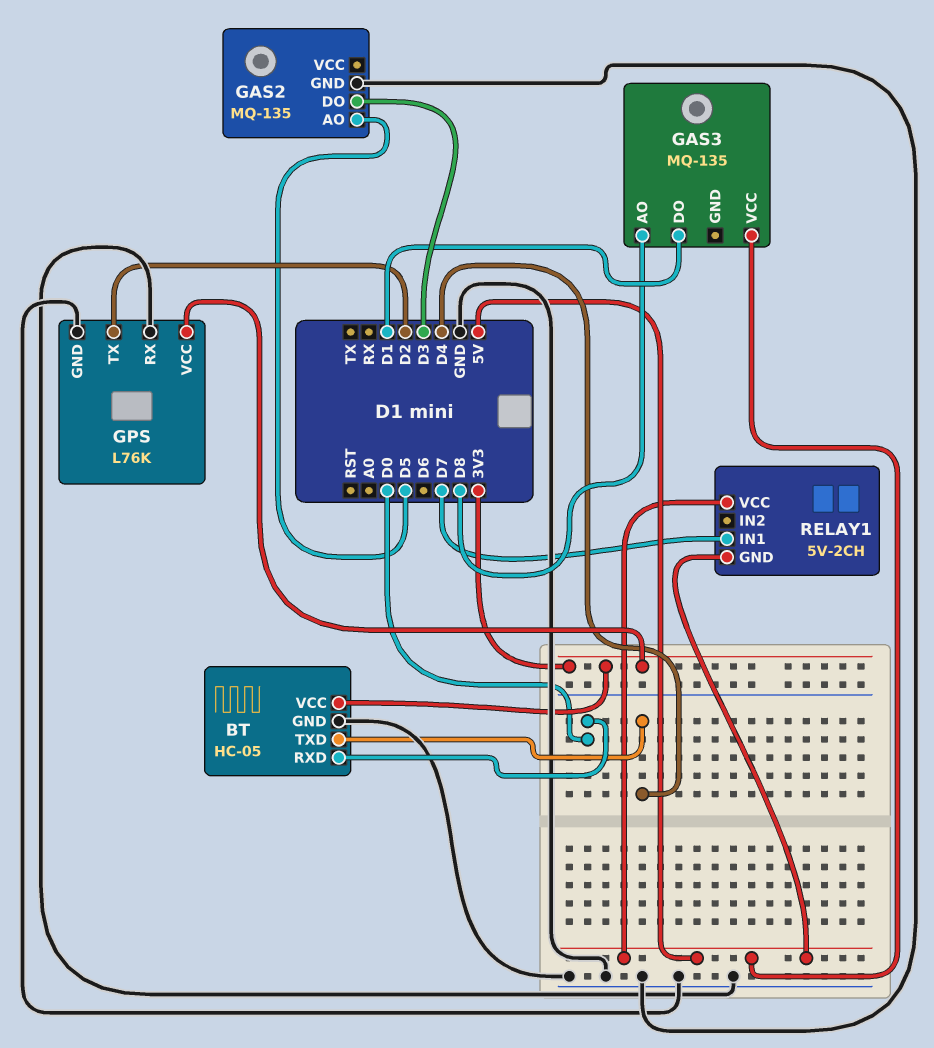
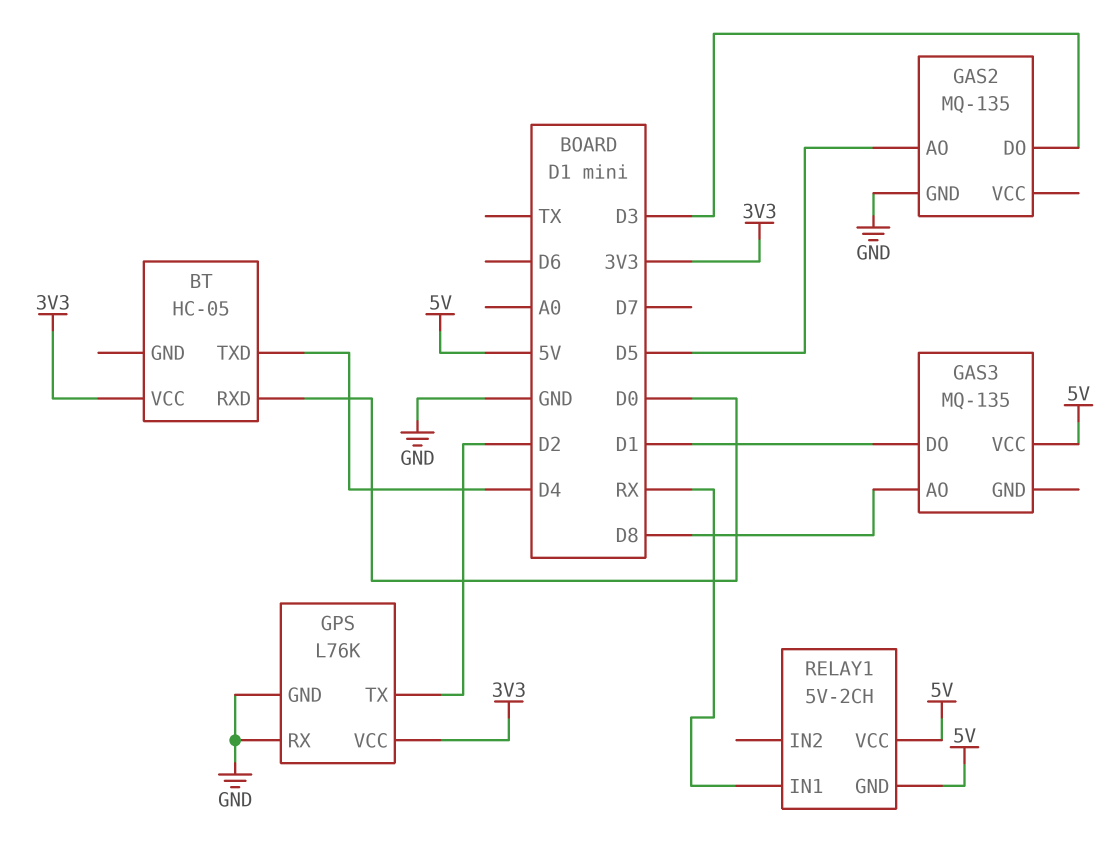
BT pin GND: GND -> none
RELAY1 pin IN1: D7 -> RX

